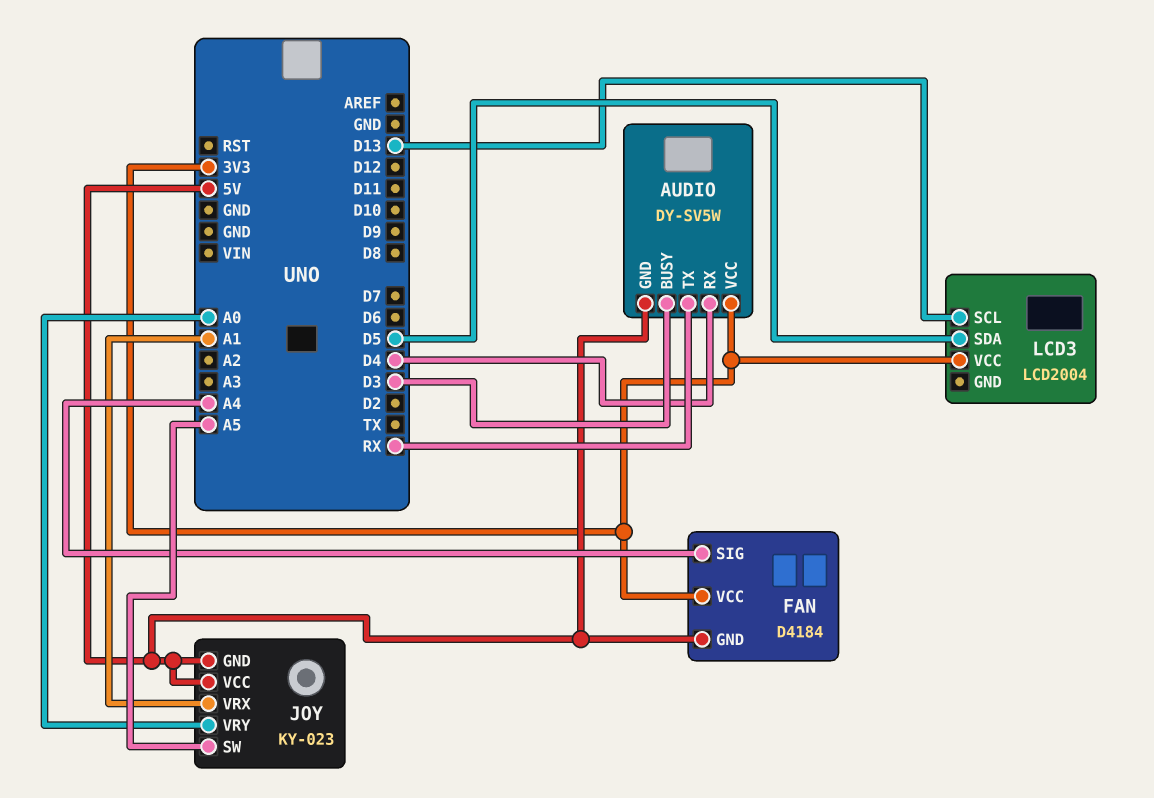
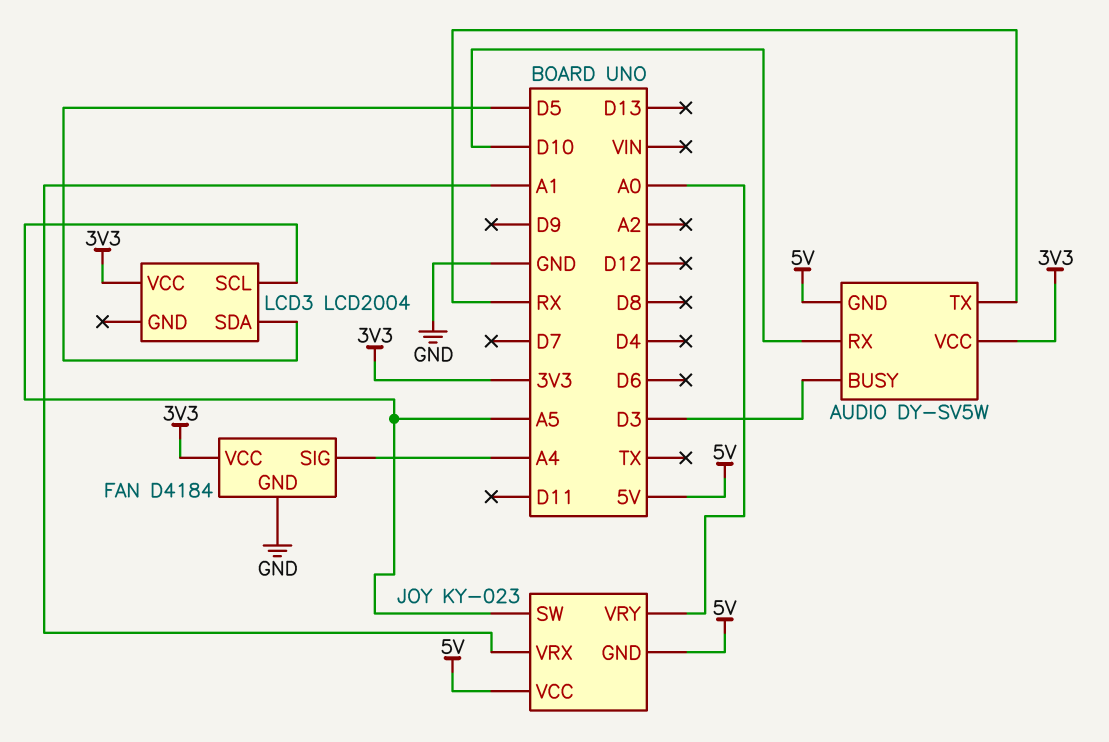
AUDIO pin RX: D4 -> D10
FAN pin GND: 5V -> GND
LCD3 pin SCL: D13 -> A5

